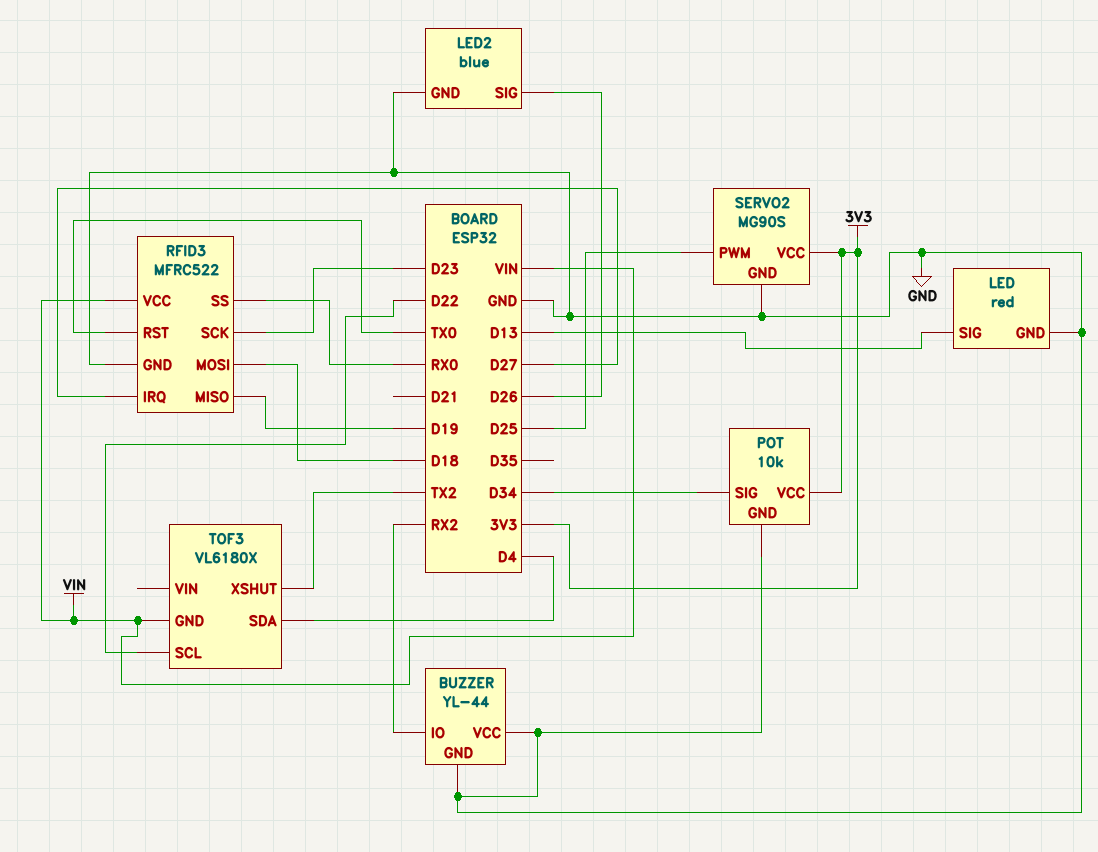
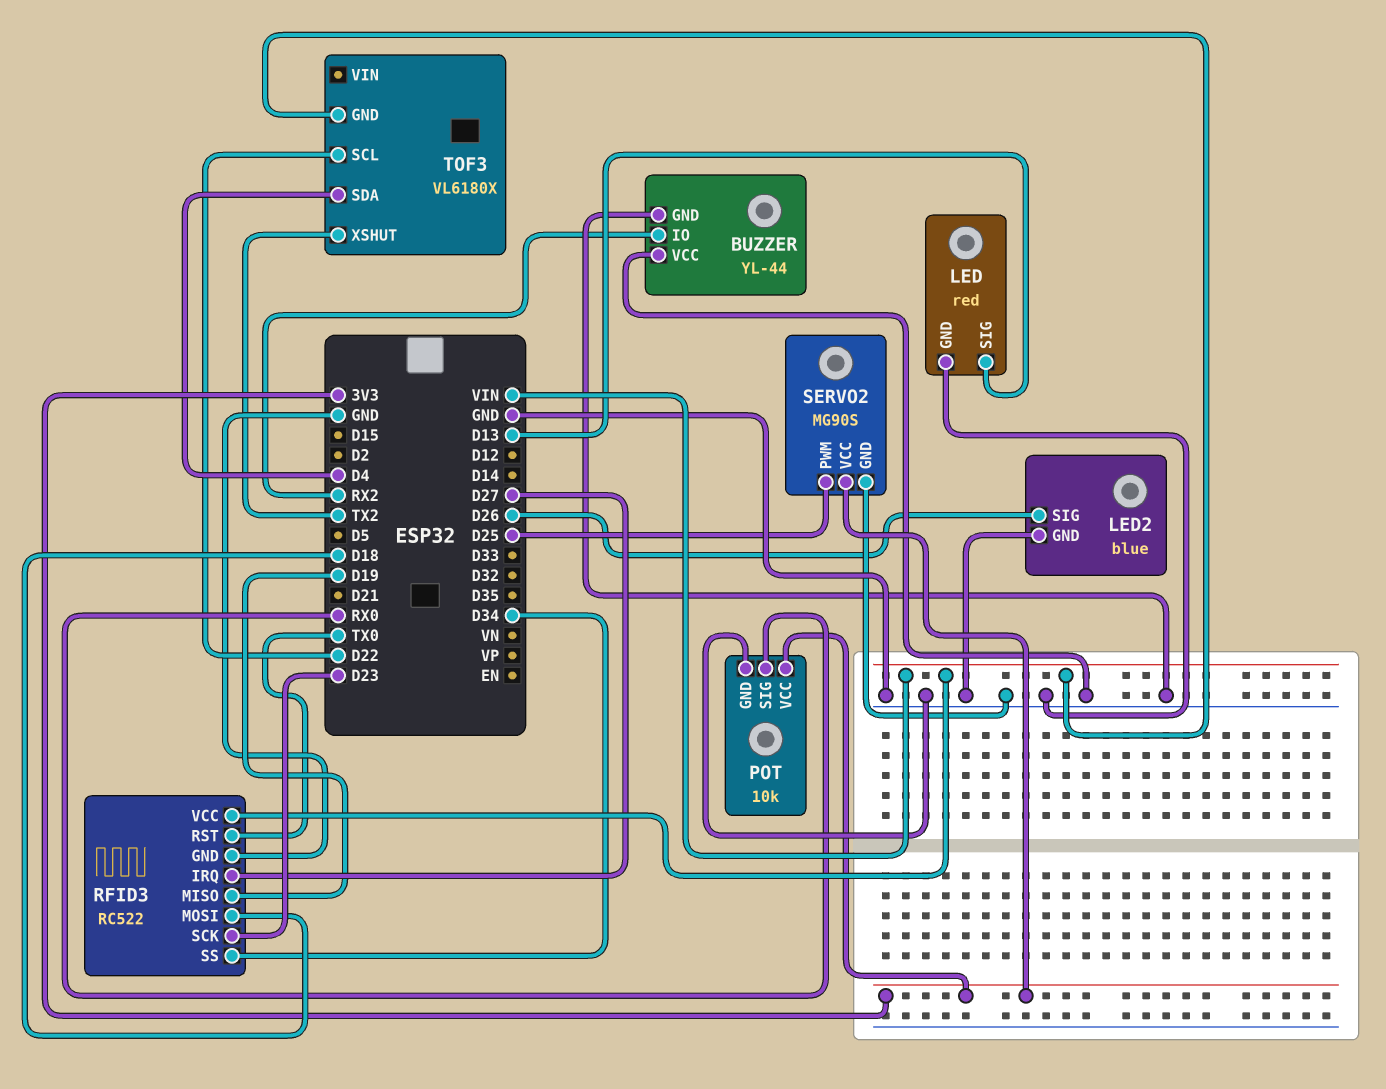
POT pin SIG: D34 -> RX0
RFID3: MFRC522 -> RC522
RFID3 pin SS: RX0 -> D34

